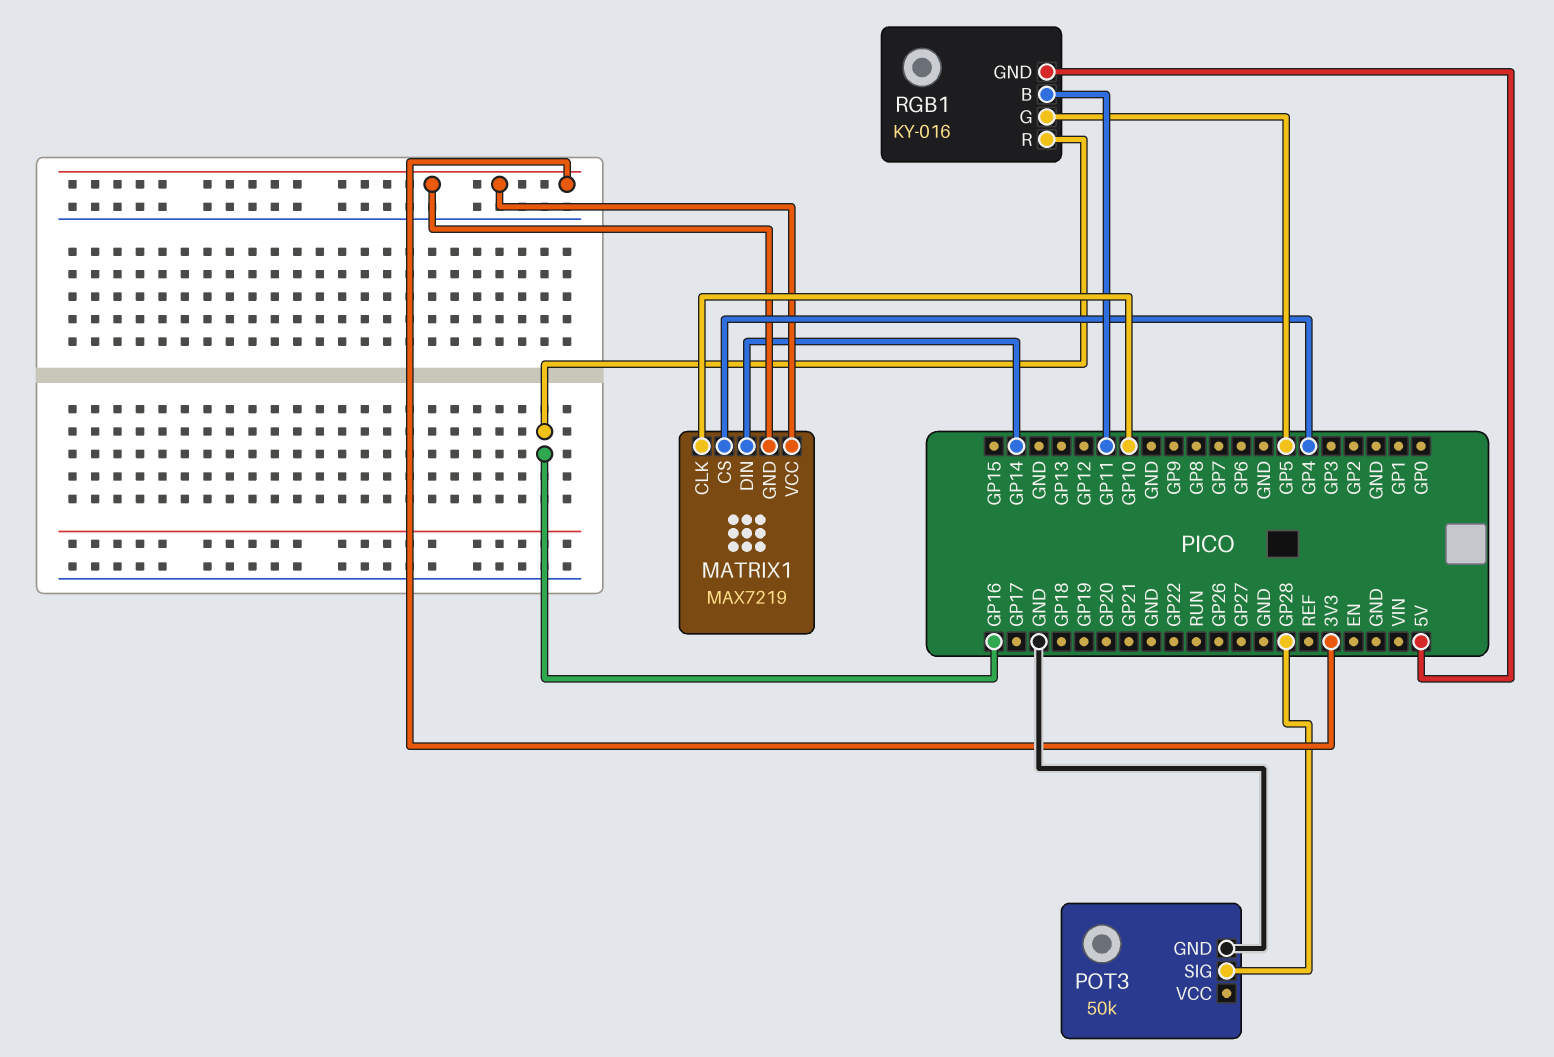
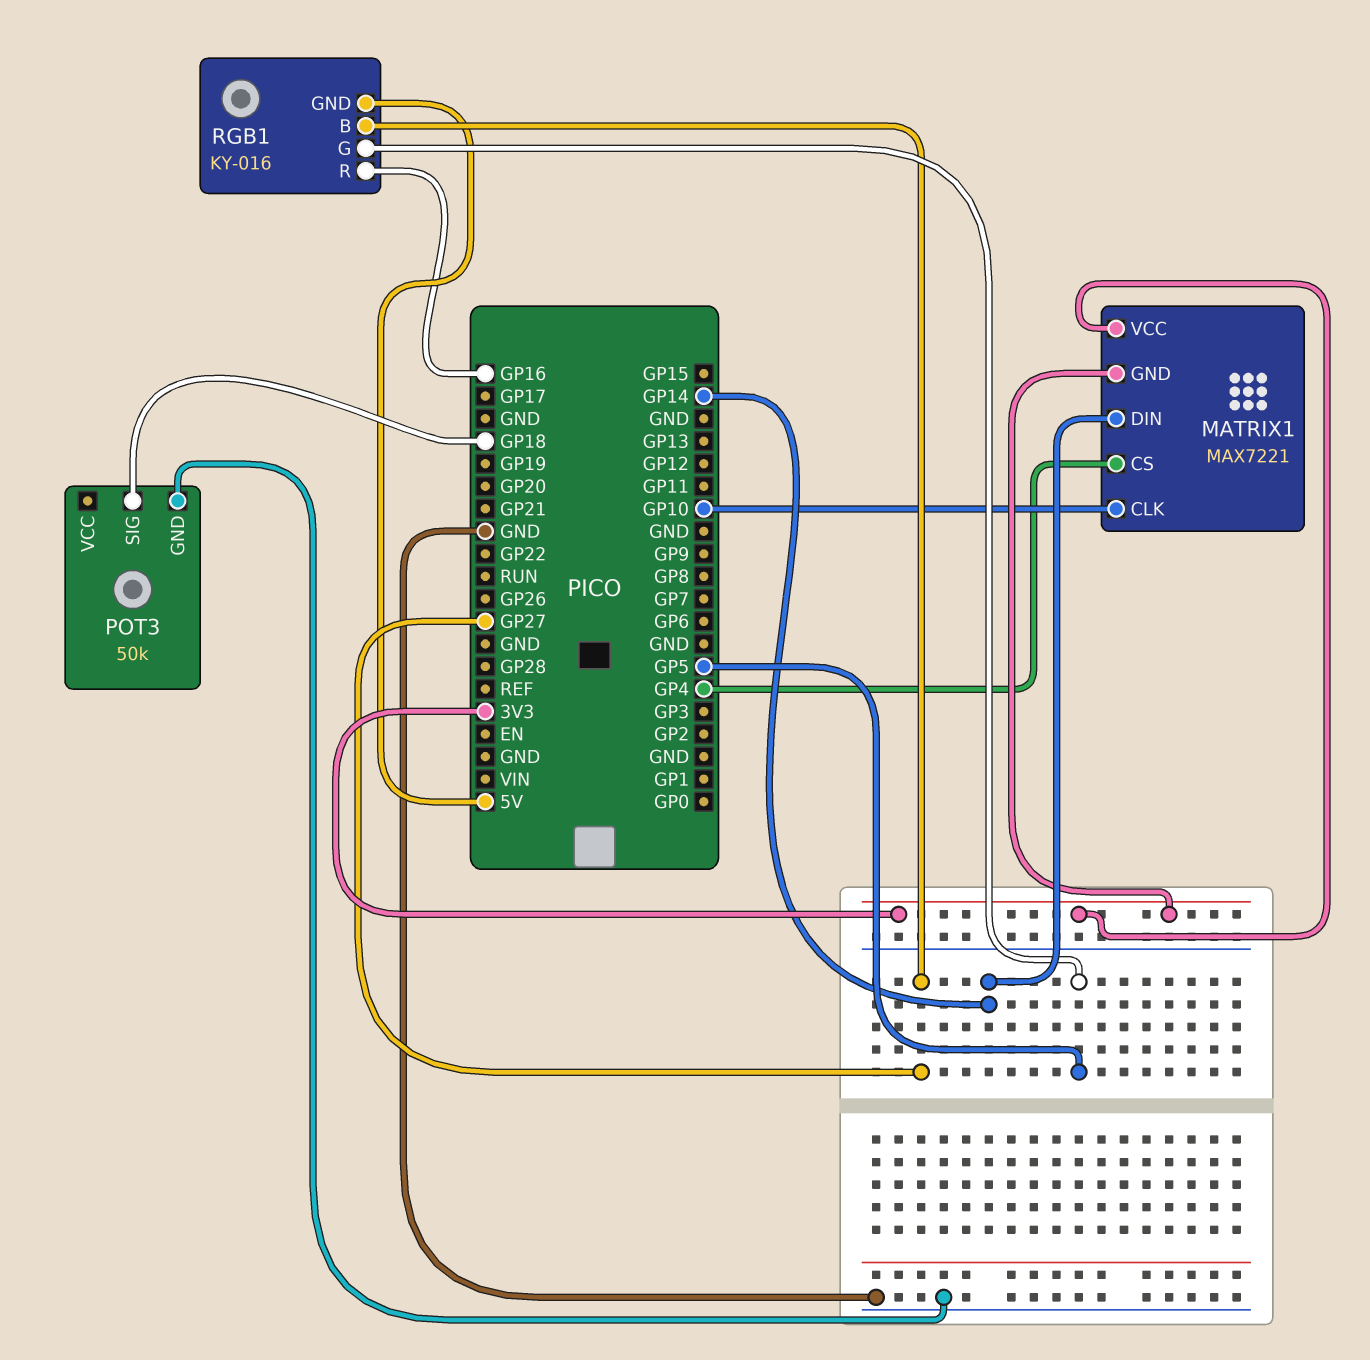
MATRIX1: MAX7219 -> MAX7221
POT3 pin SIG: GP28 -> GP18
RGB1 pin B: GP11 -> GP27

